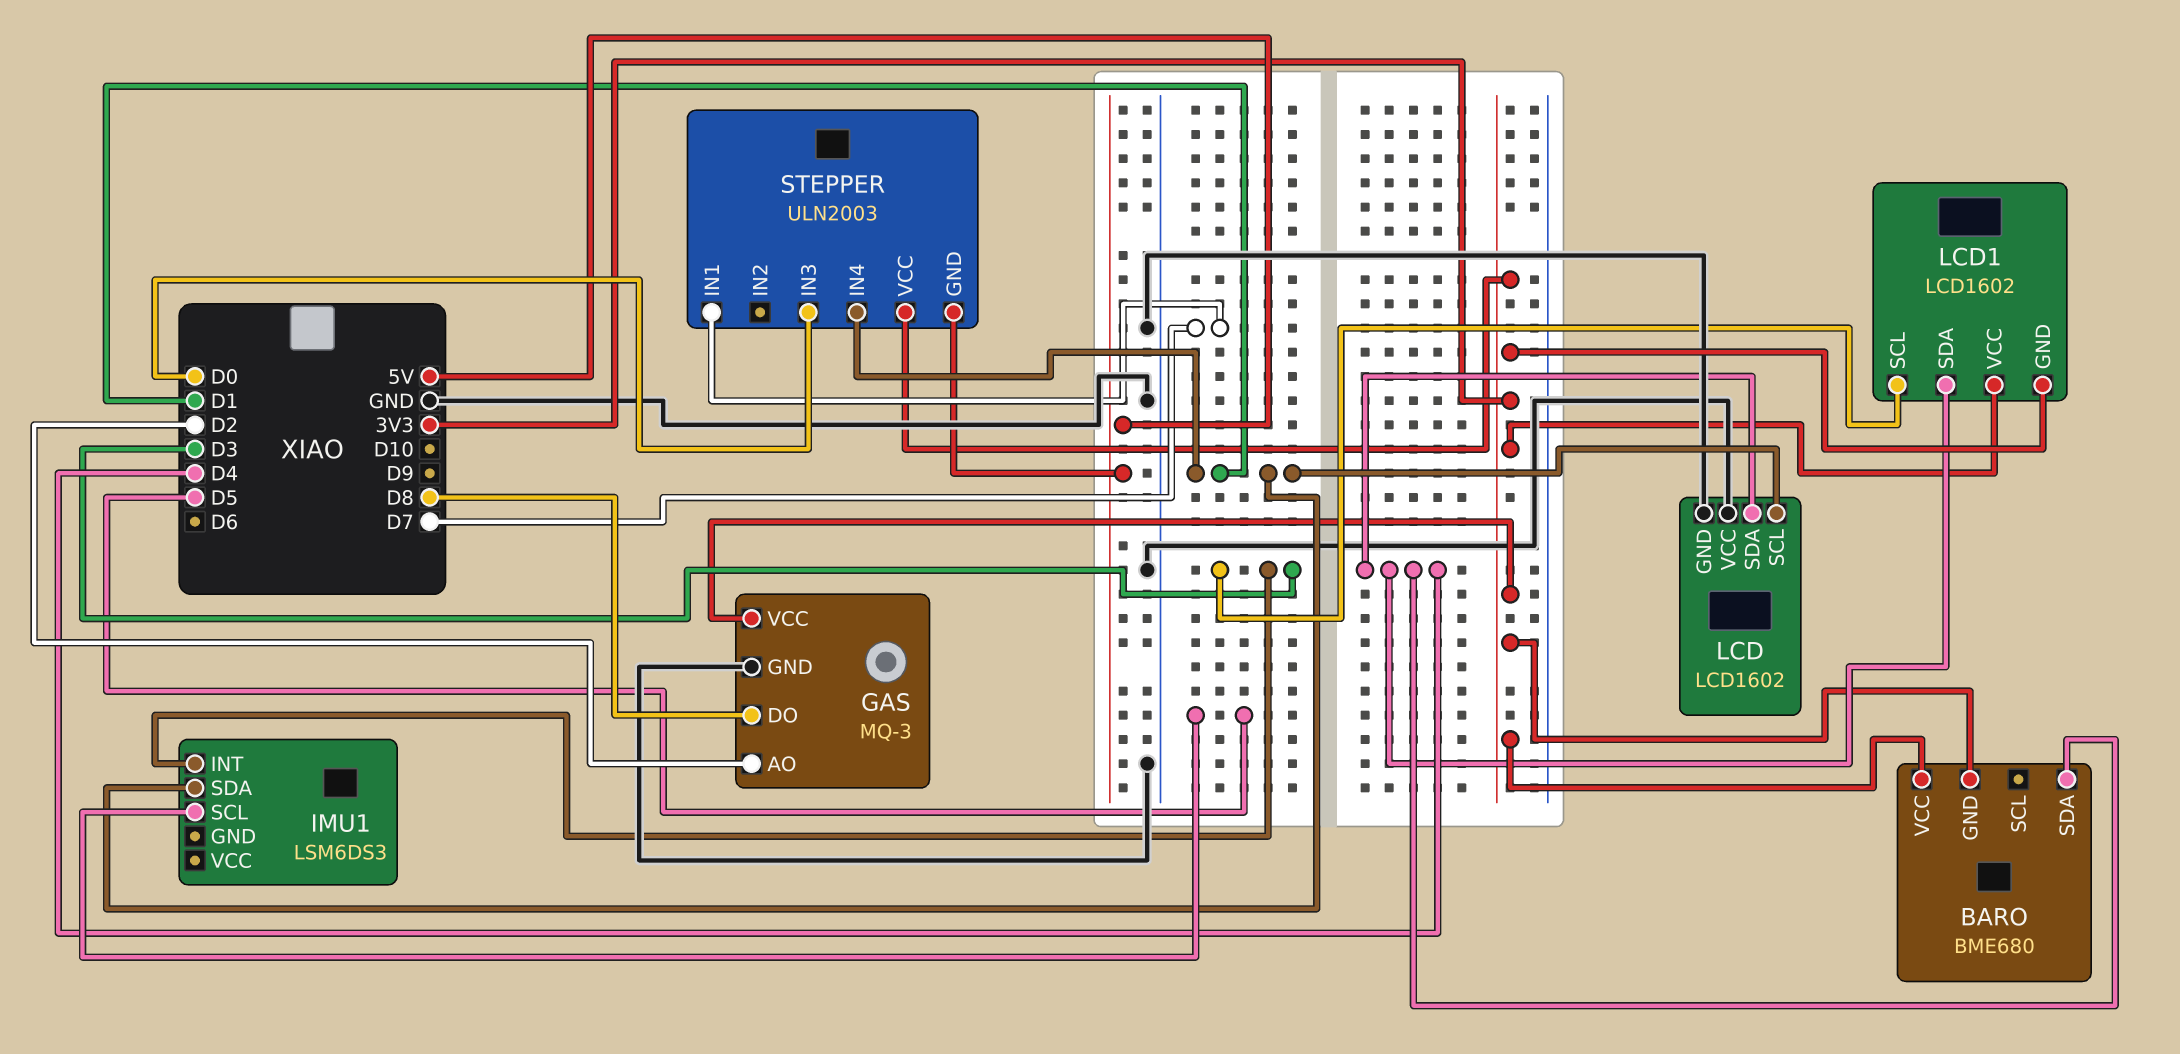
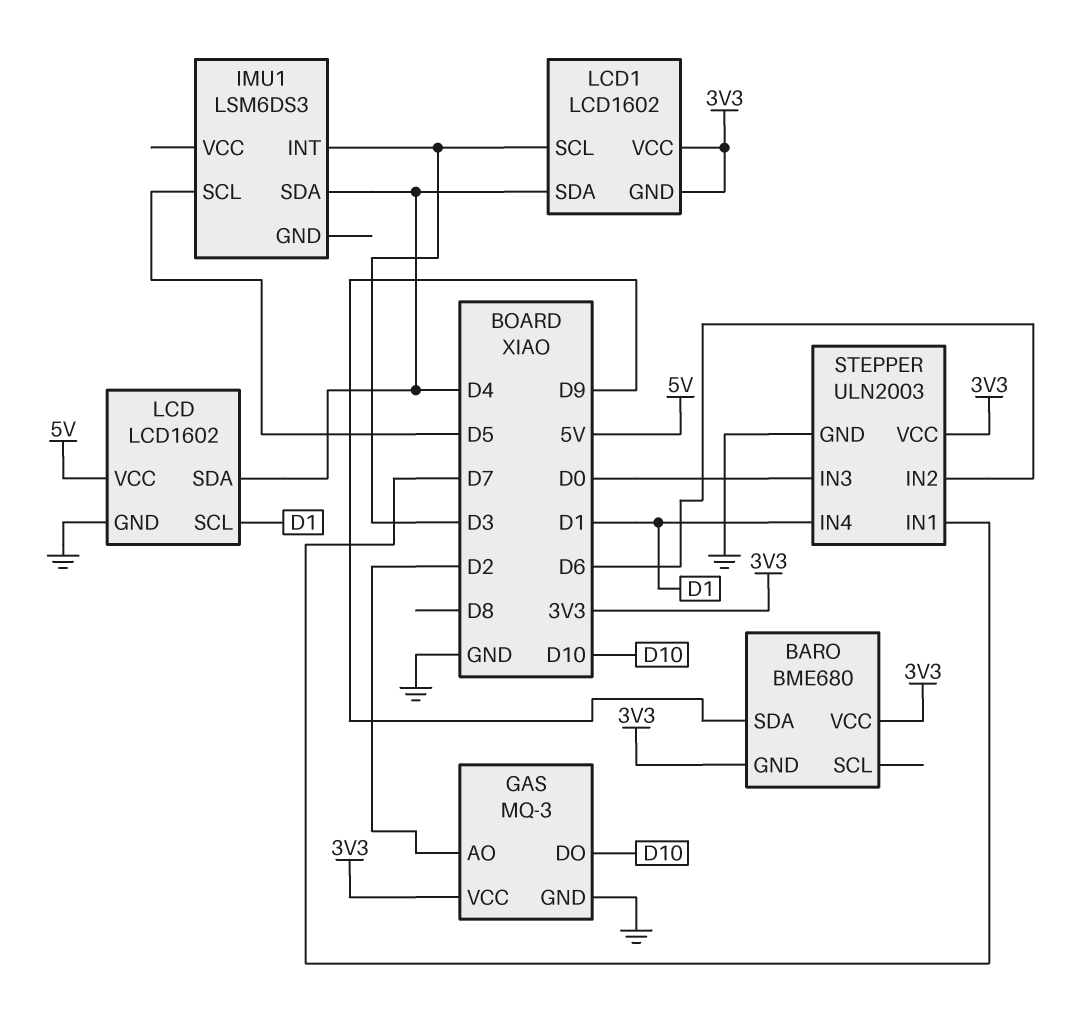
BARO pin SDA: D4 -> D9
GAS pin DO: D8 -> D10
IMU1 pin SDA: D1 -> D4
LCD pin VCC: GND -> 5V
STEPPER pin GND: 5V -> GND
STEPPER pin IN2: none -> D6

